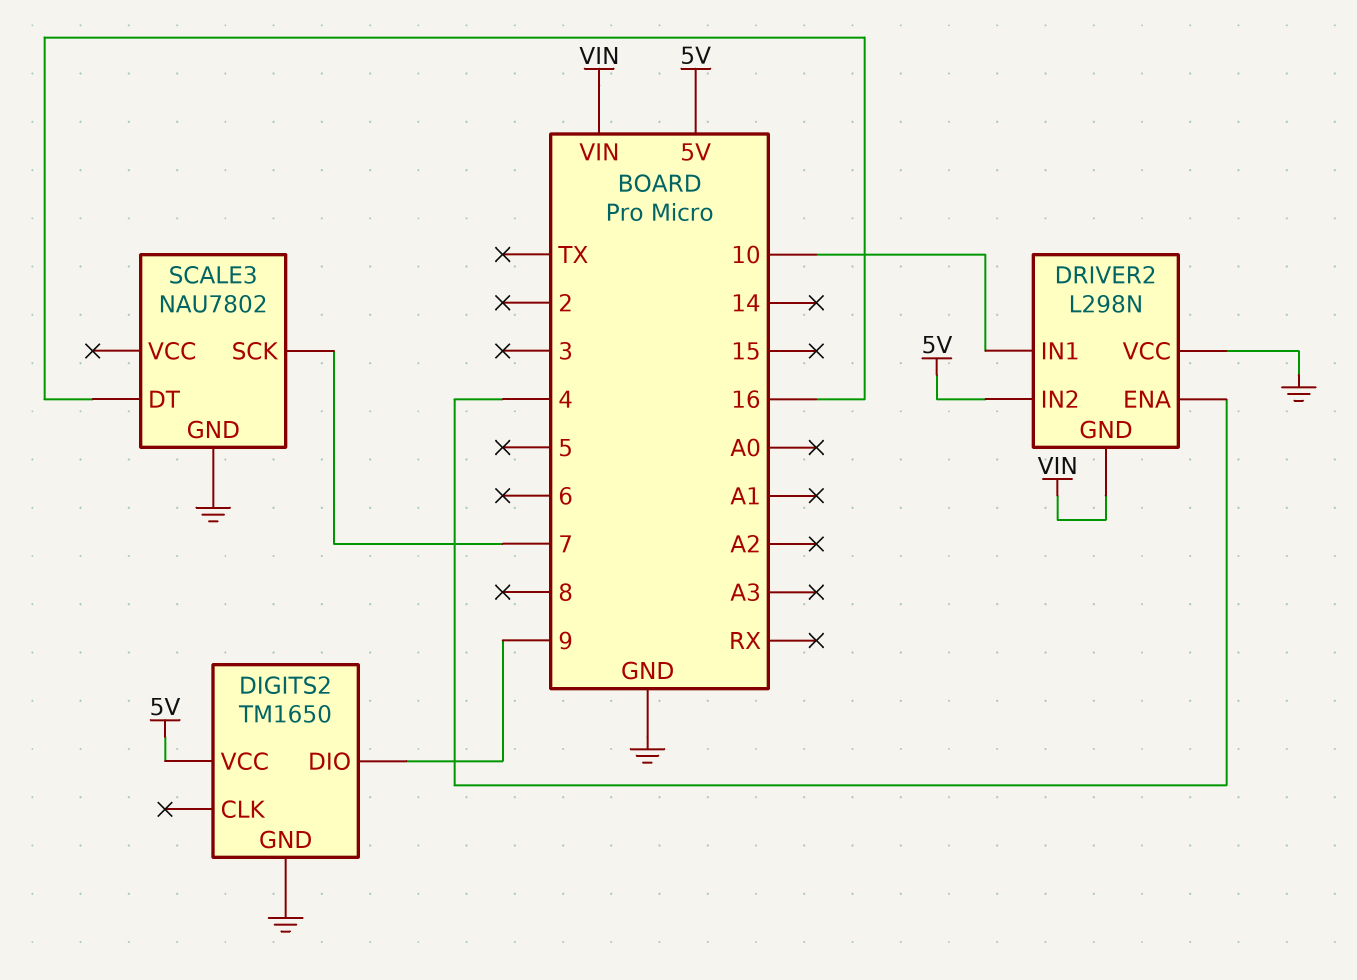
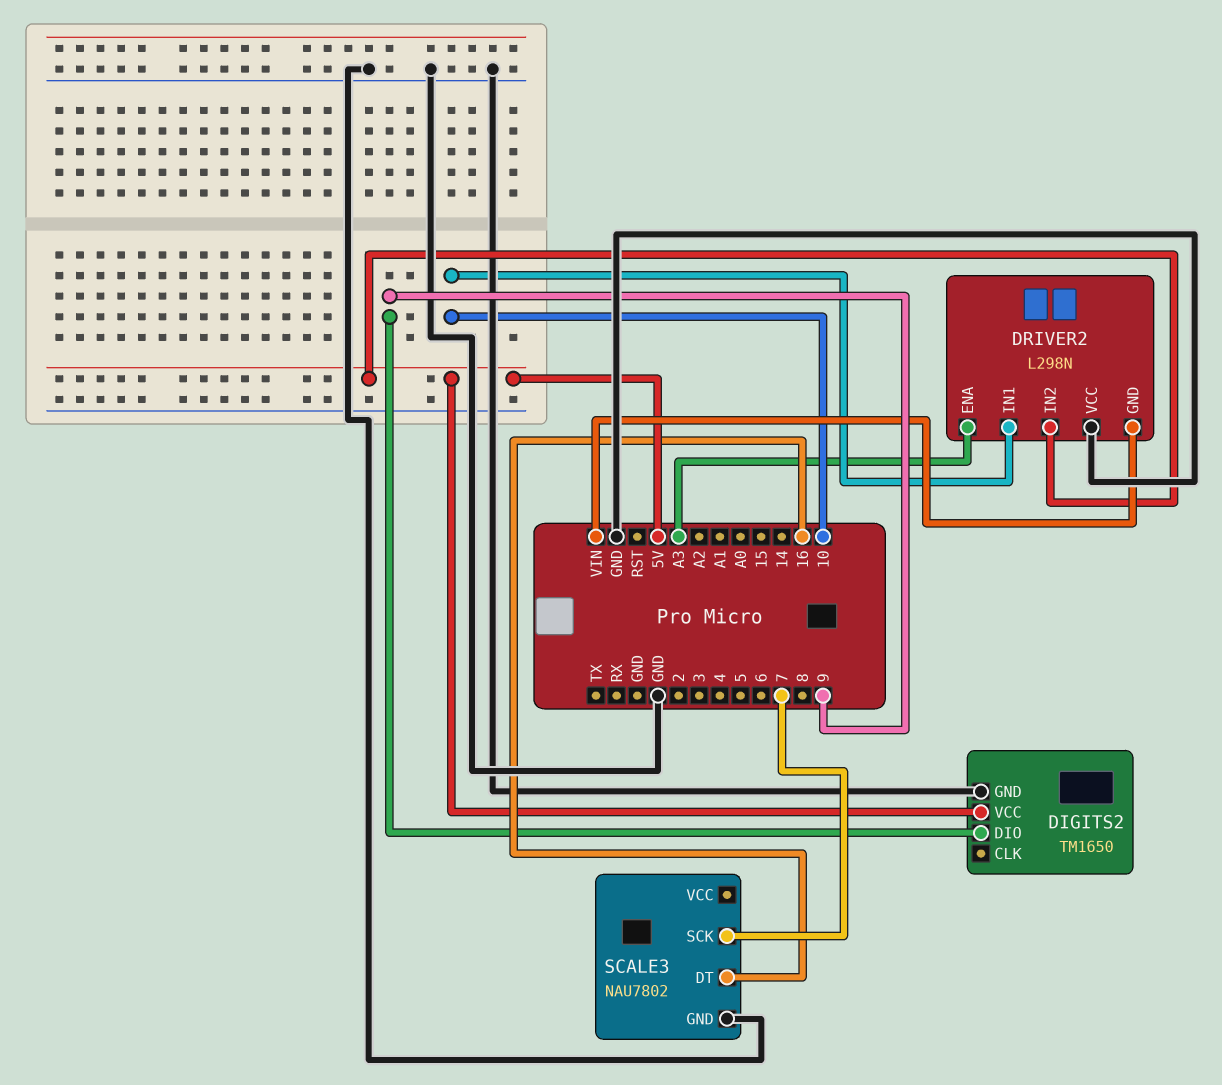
DRIVER2 pin ENA: 4 -> A3

